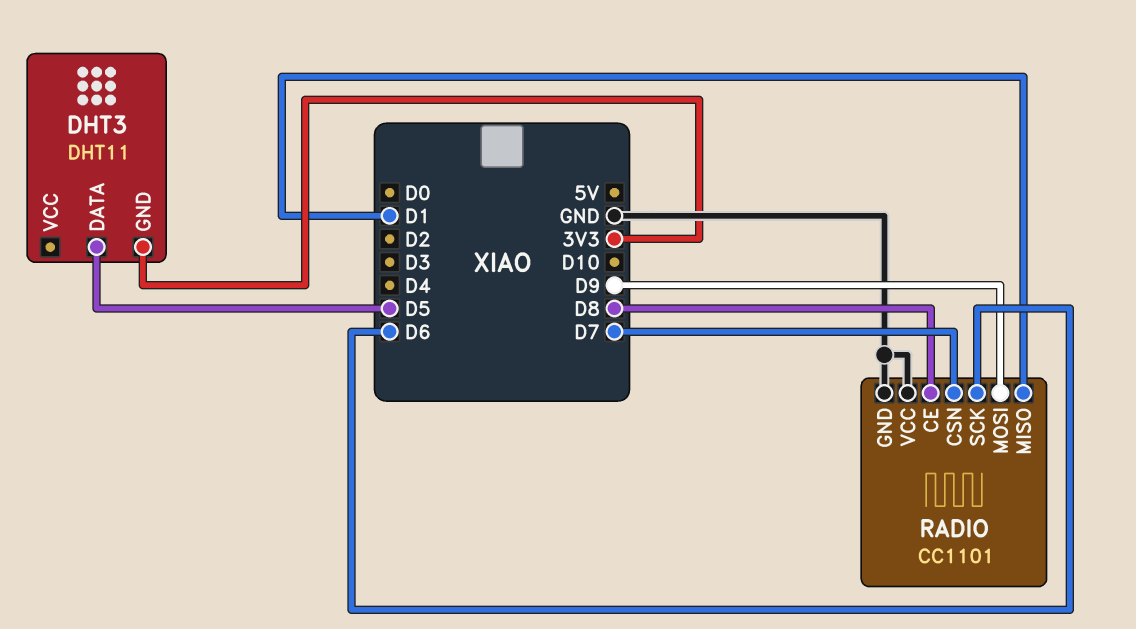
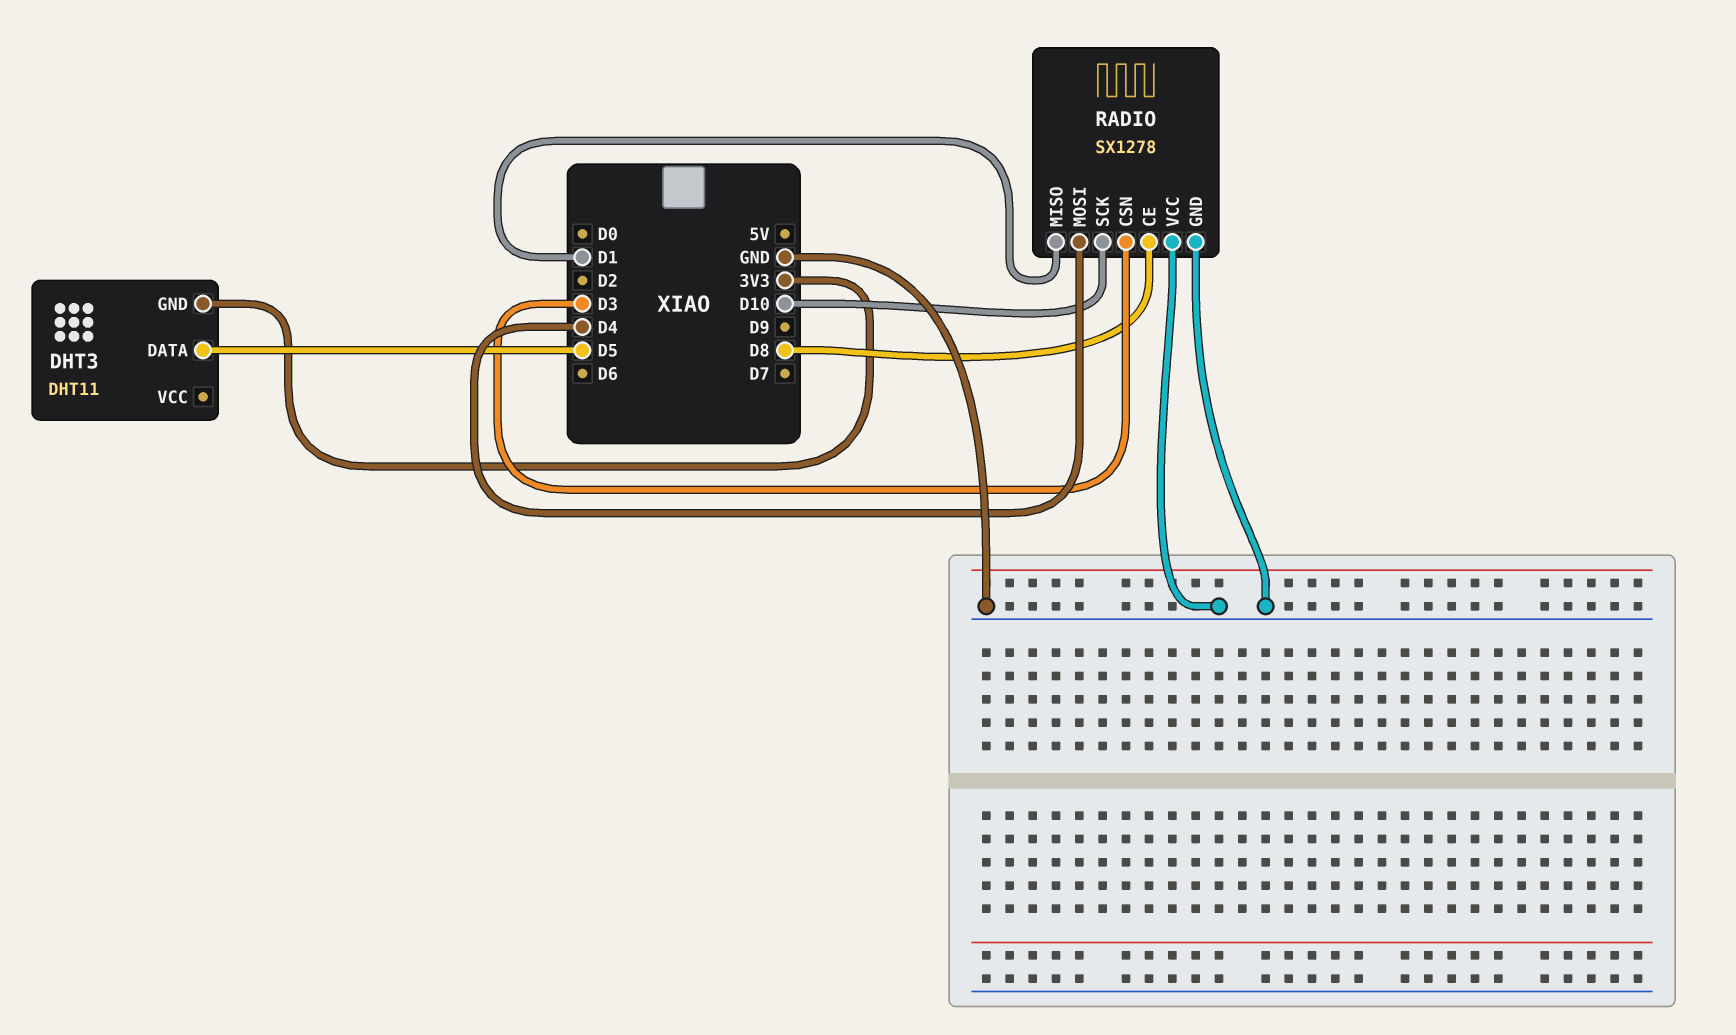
RADIO: CC1101 -> SX1278
RADIO pin CSN: D7 -> D3
RADIO pin MOSI: D9 -> D4
RADIO pin SCK: D6 -> D10

